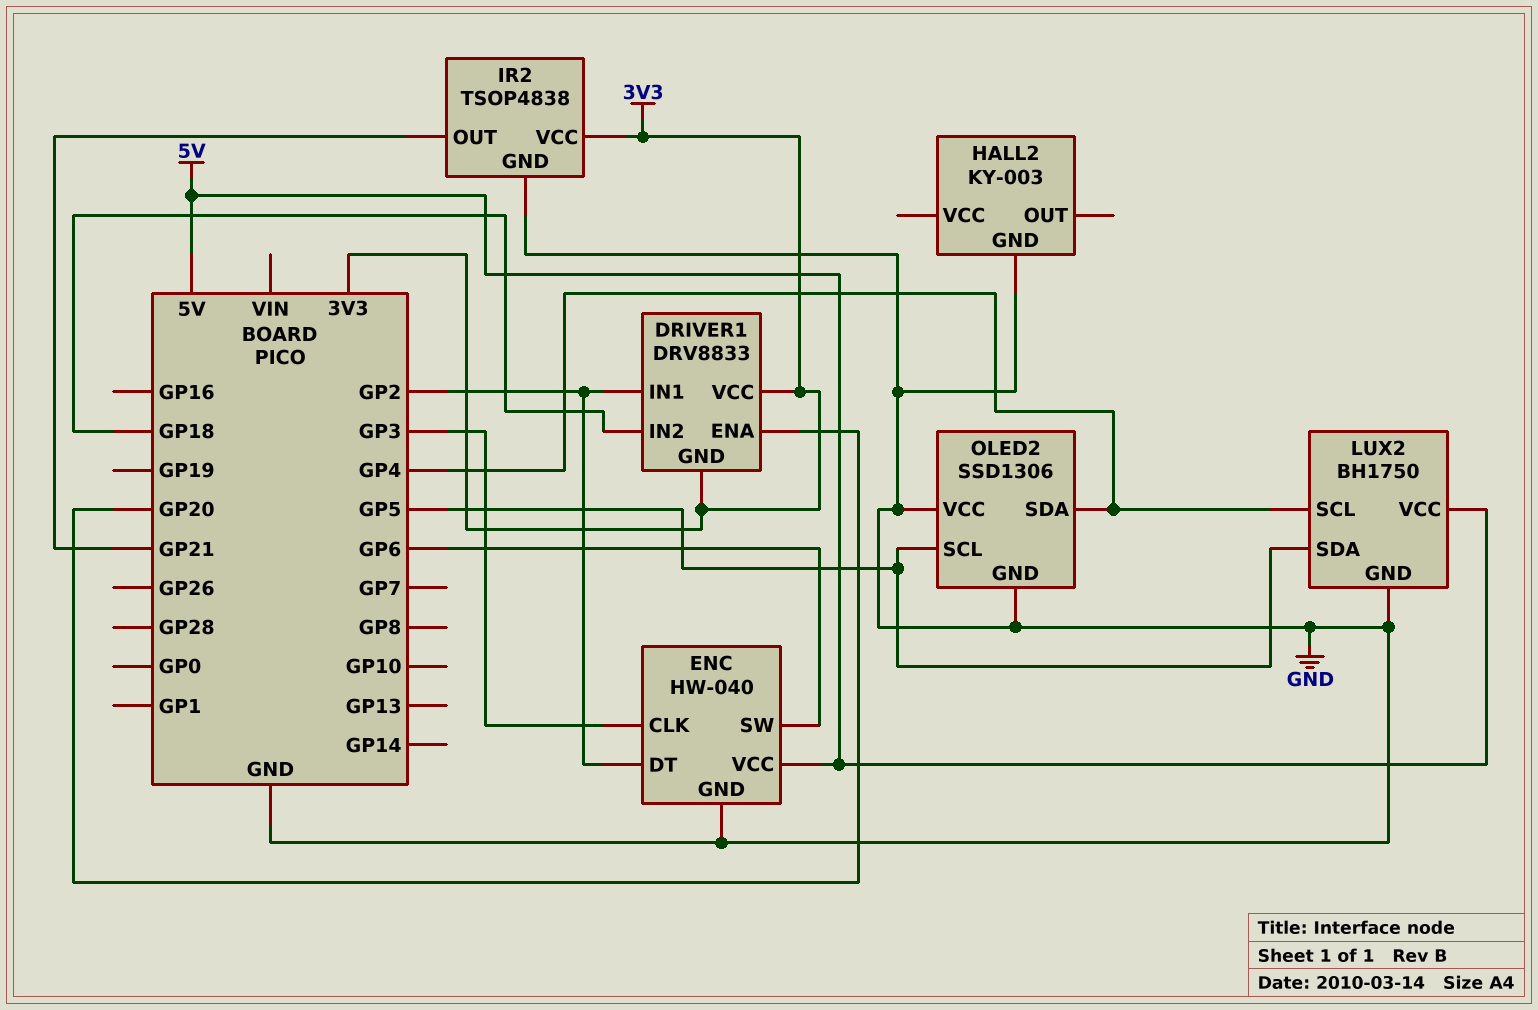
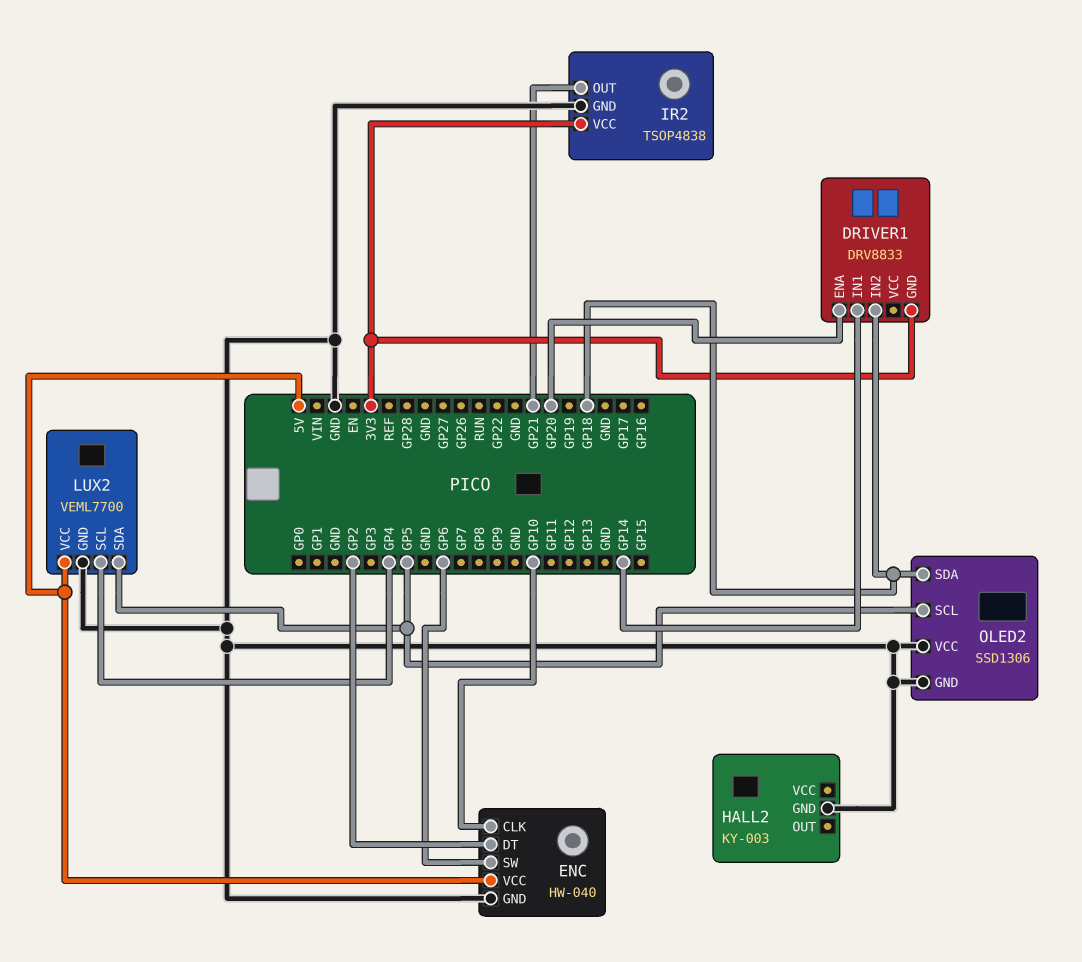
DRIVER1 pin IN1: GP2 -> GP14
DRIVER1 pin VCC: 3V3 -> none
ENC pin CLK: GP3 -> GP10
LUX2: BH1750 -> VEML7700
OLED2 pin SDA: GP4 -> GP18

